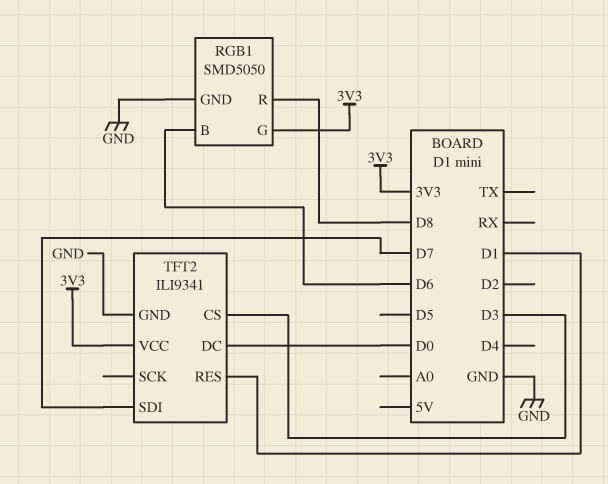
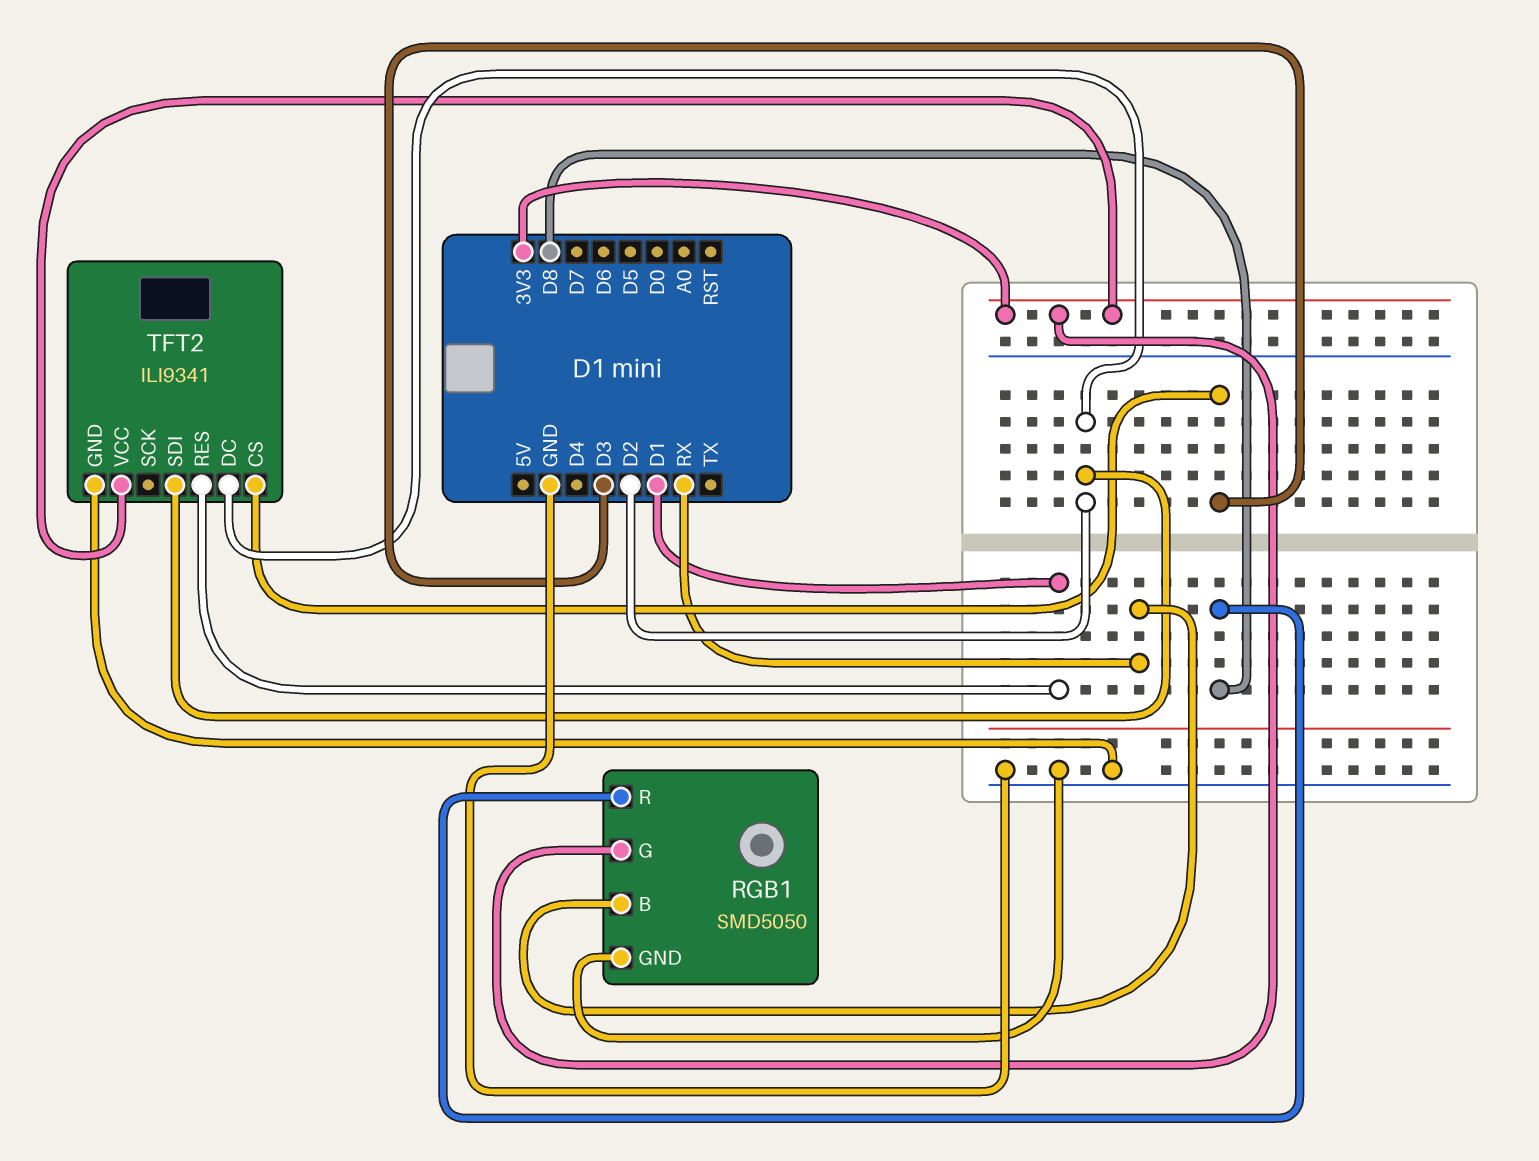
RGB1 pin B: D6 -> RX
TFT2 pin DC: D0 -> D2
TFT2 pin SDI: D7 -> D2

